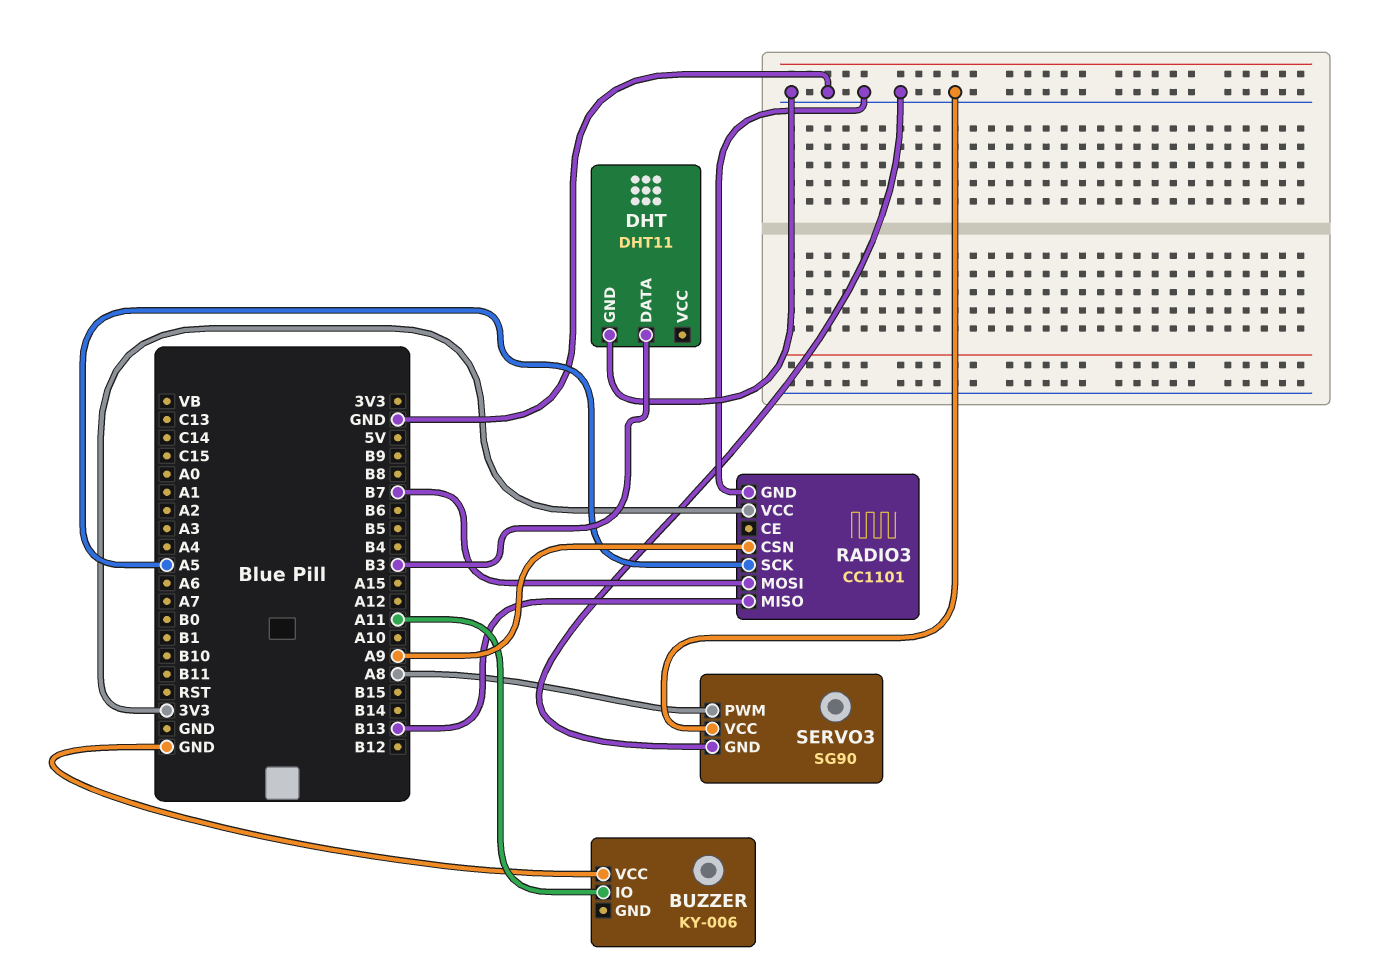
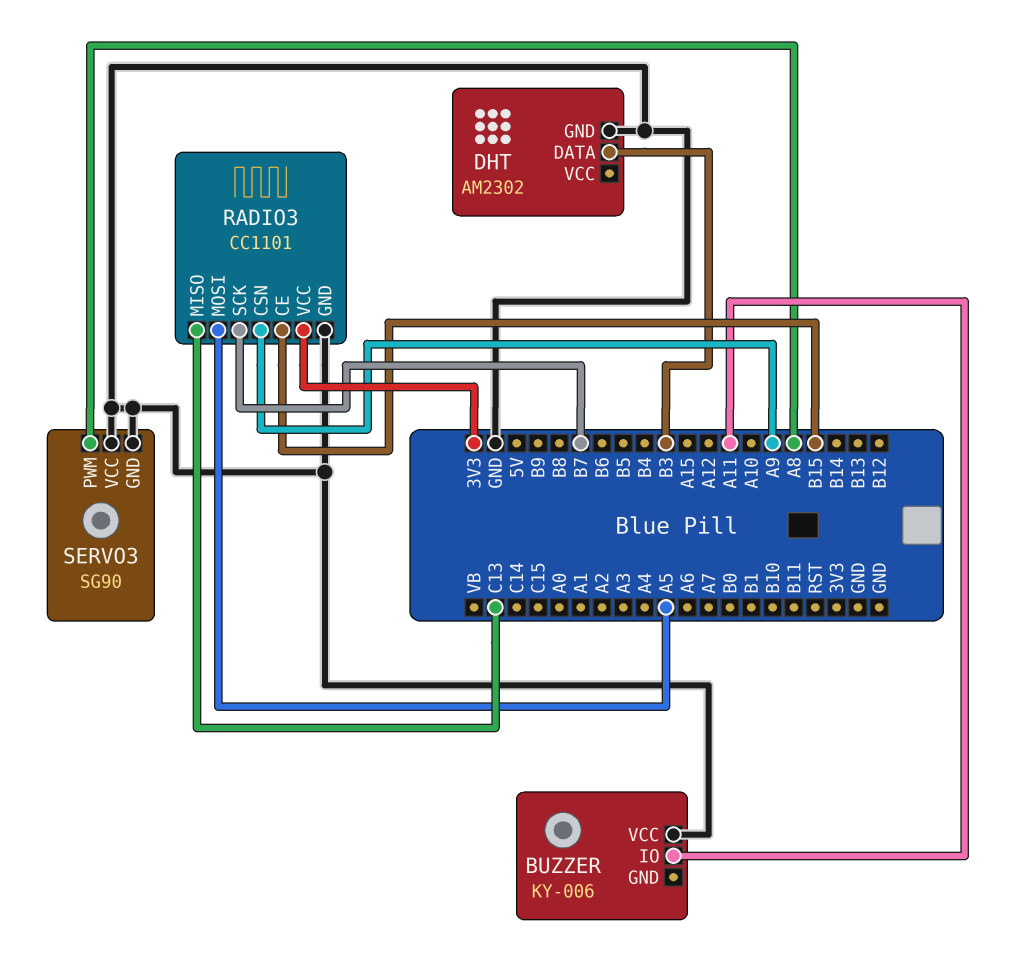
DHT: DHT11 -> AM2302
RADIO3 pin CE: none -> B15
RADIO3 pin MISO: B13 -> C13
RADIO3 pin MOSI: B7 -> A5
RADIO3 pin SCK: A5 -> B7

